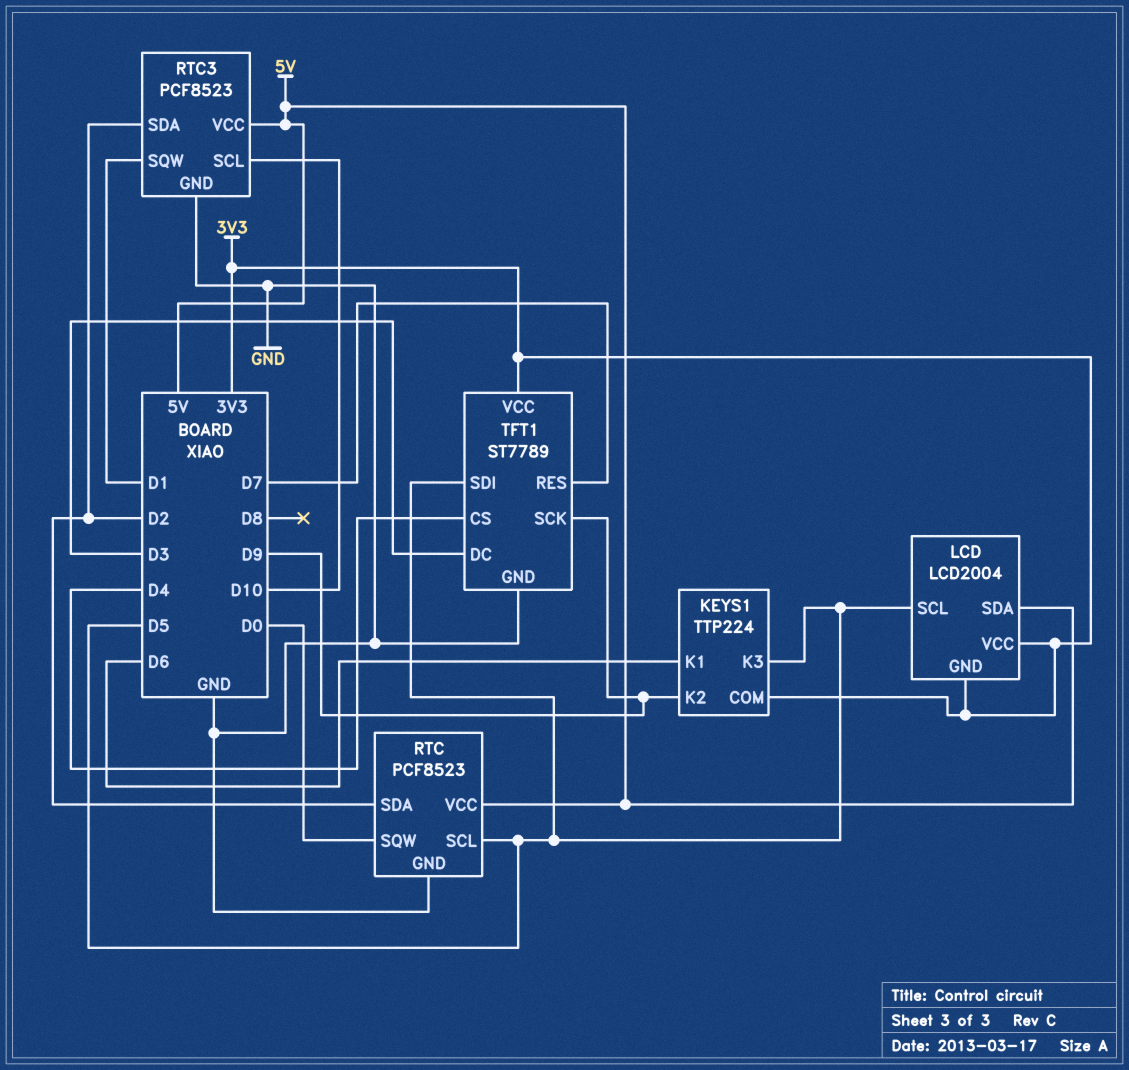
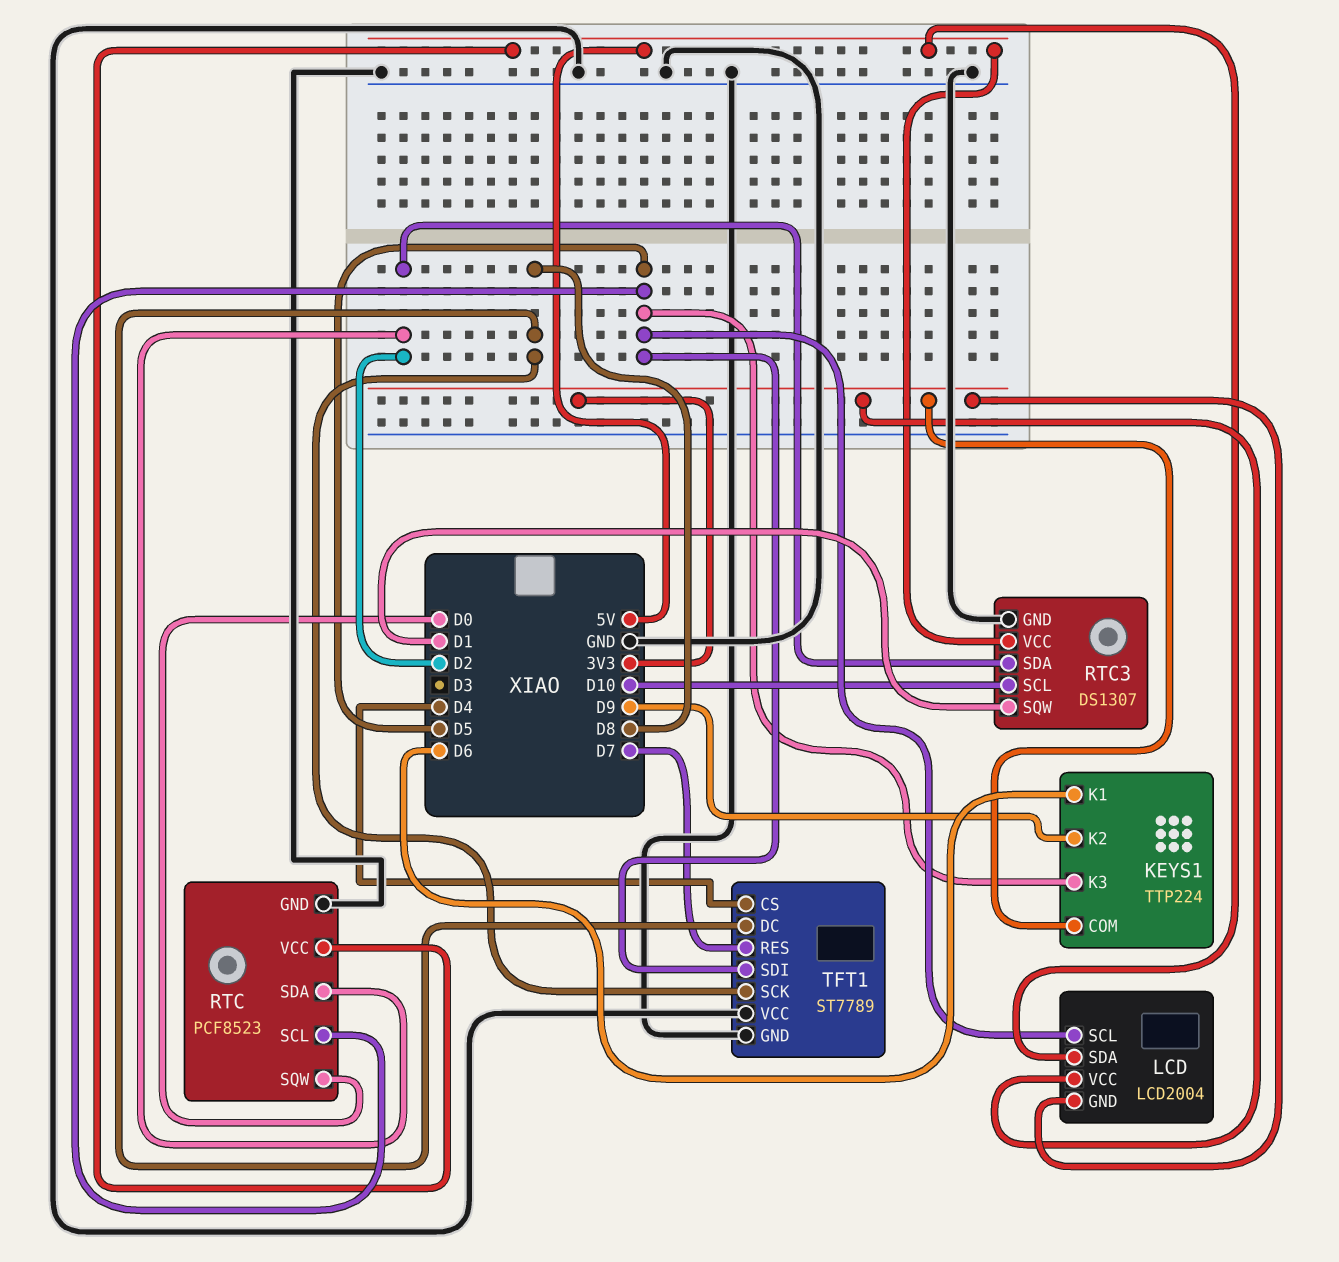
RTC3: PCF8523 -> DS1307
TFT1 pin DC: D3 -> D8
TFT1 pin SCK: D9 -> D8
TFT1 pin VCC: 3V3 -> GND

